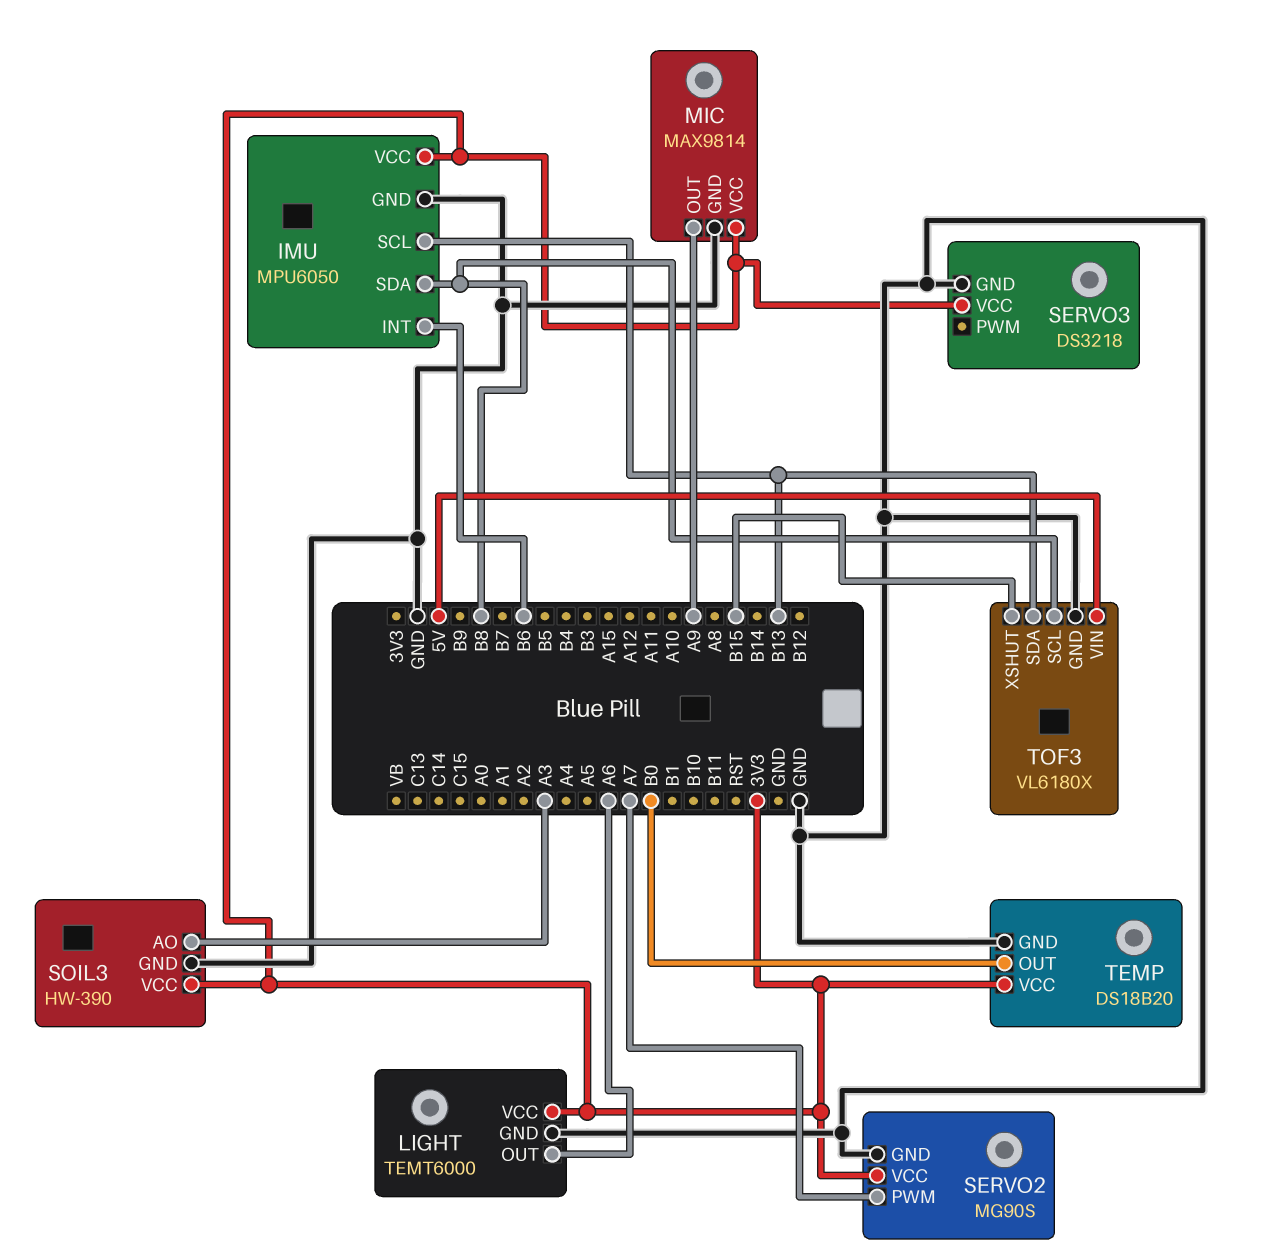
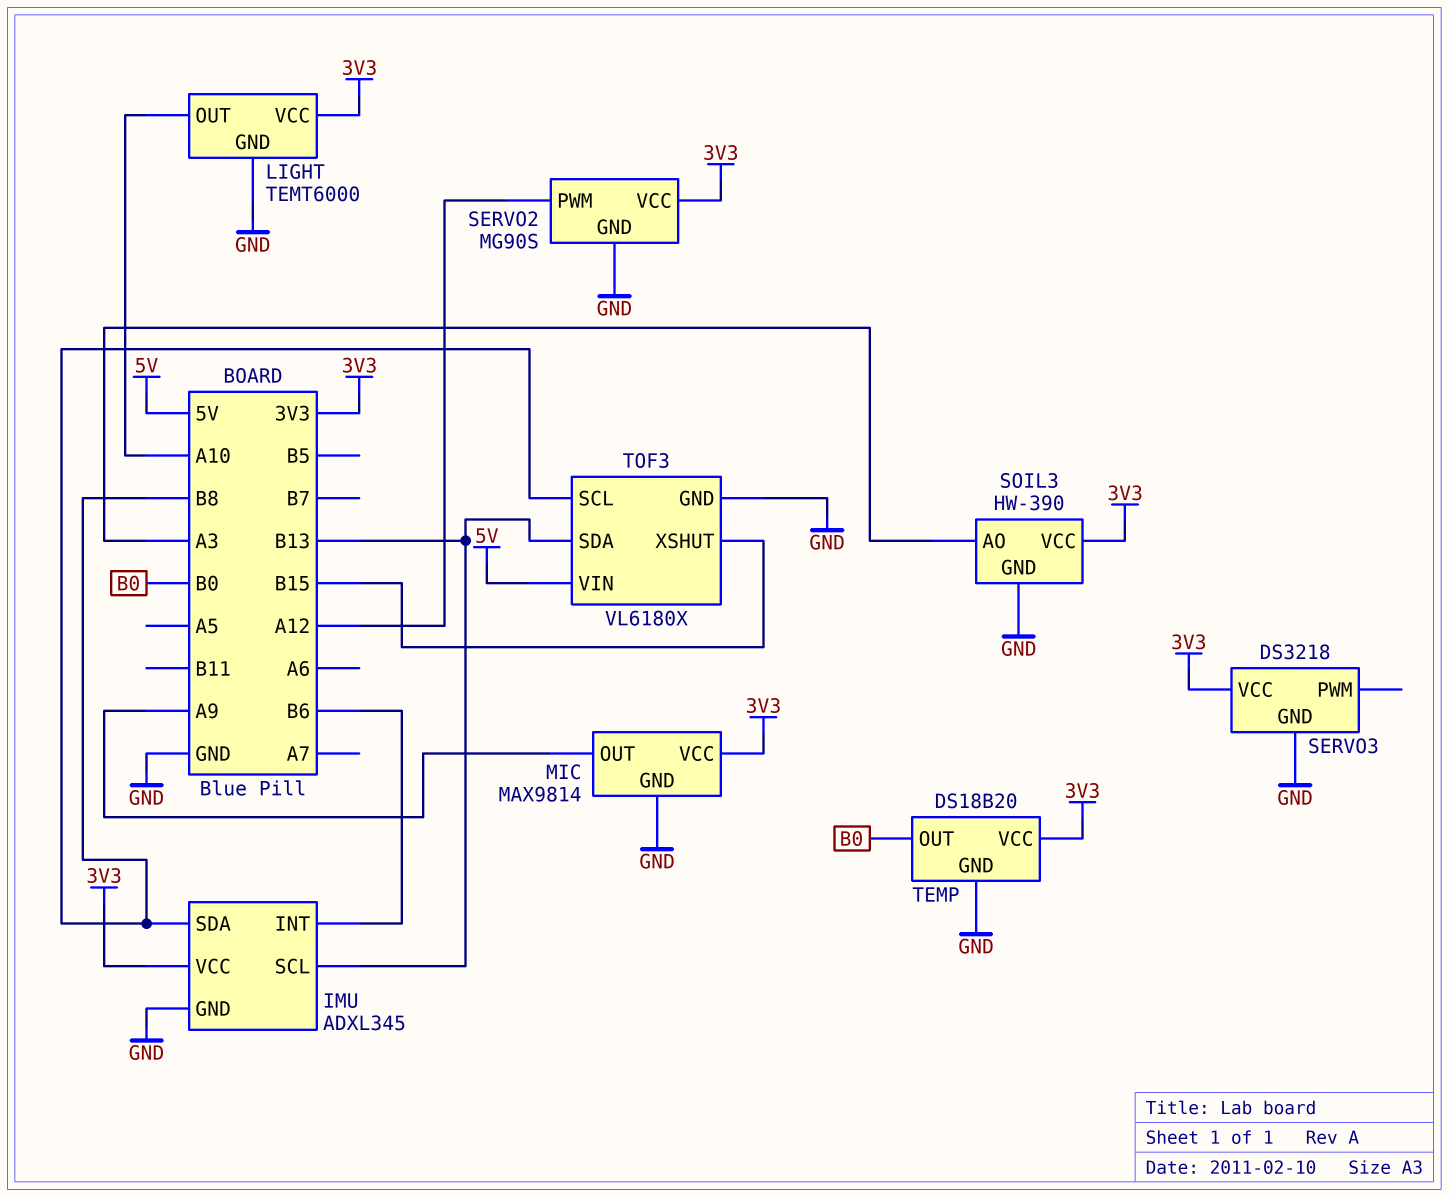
IMU: MPU6050 -> ADXL345
LIGHT pin OUT: A6 -> A10
SERVO2 pin PWM: A7 -> A12

